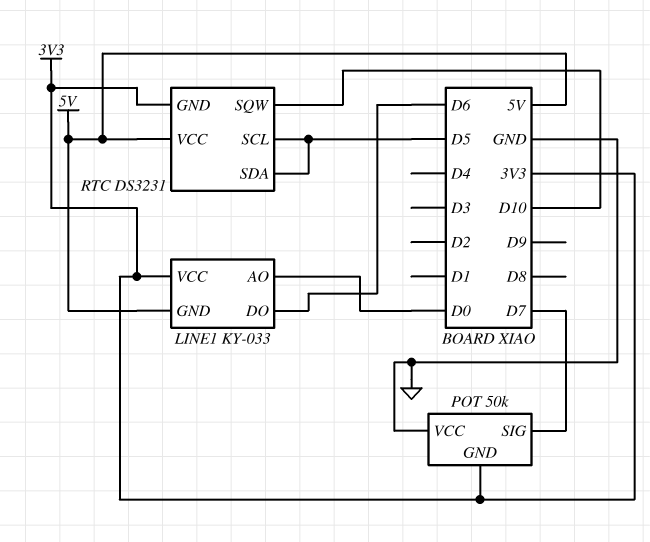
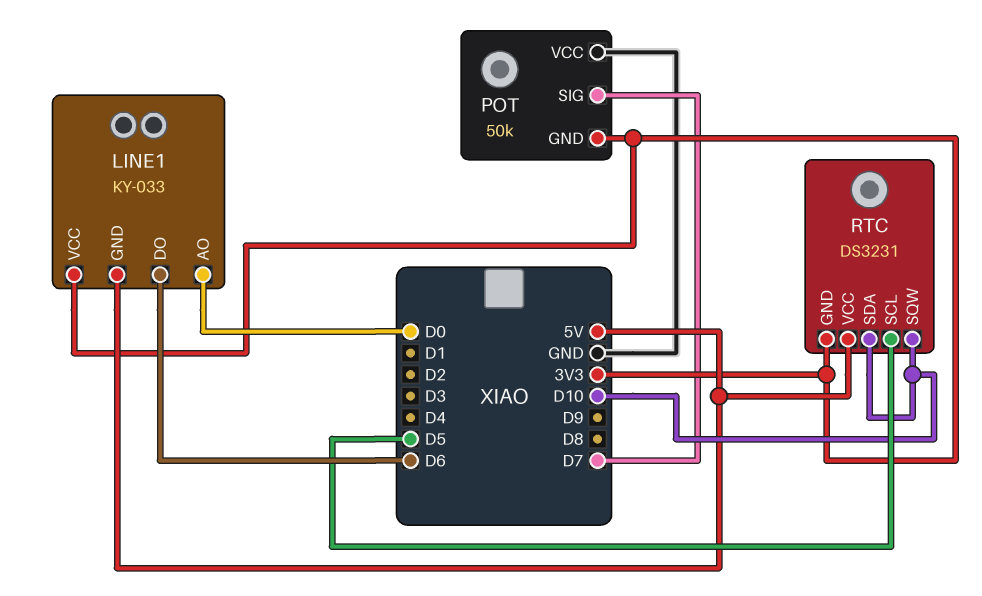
RTC pin SDA: D5 -> D10

